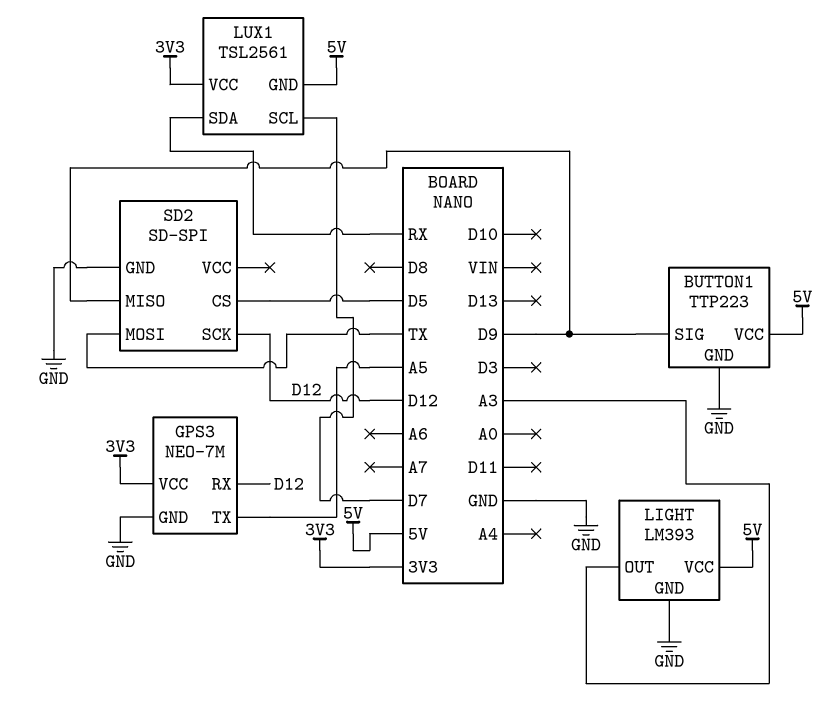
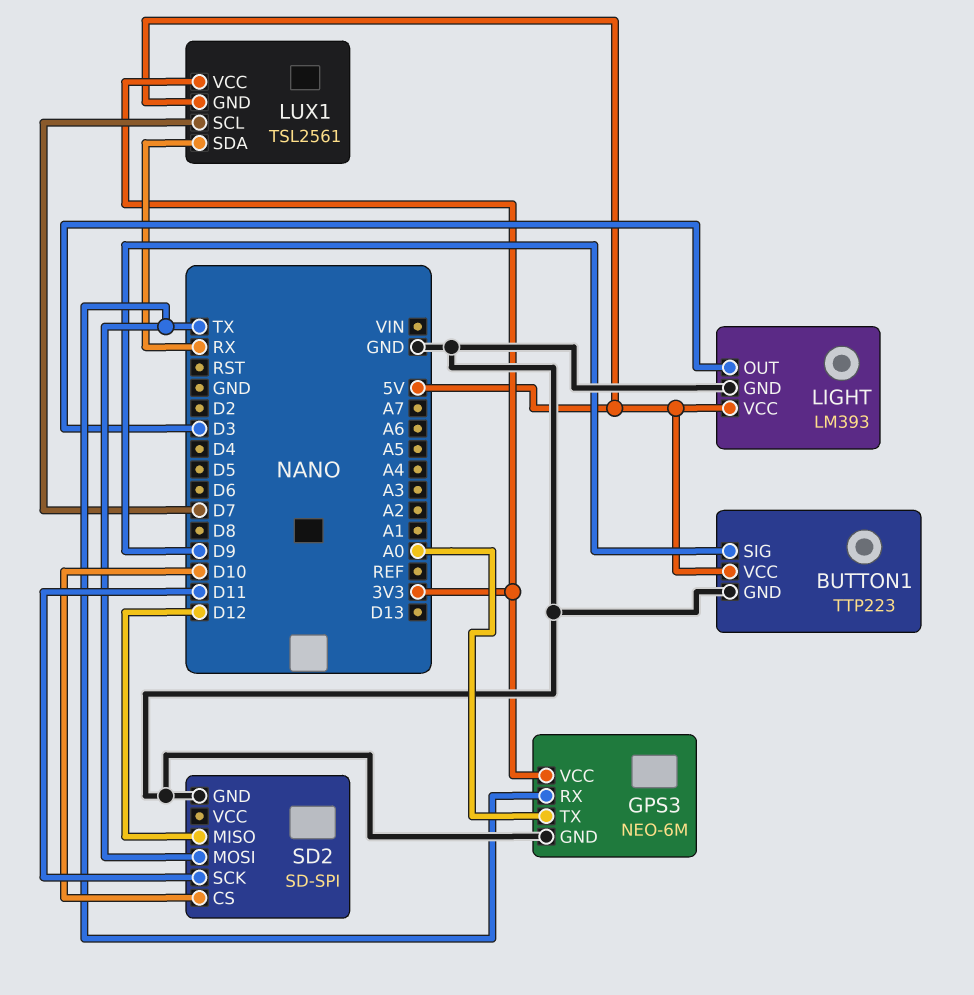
GPS3: NEO-7M -> NEO-6M
GPS3 pin RX: D12 -> TX
GPS3 pin TX: A5 -> A0
LIGHT pin OUT: A3 -> D3
SD2 pin CS: D5 -> D10
SD2 pin MISO: D9 -> D12
SD2 pin SCK: D12 -> D11

